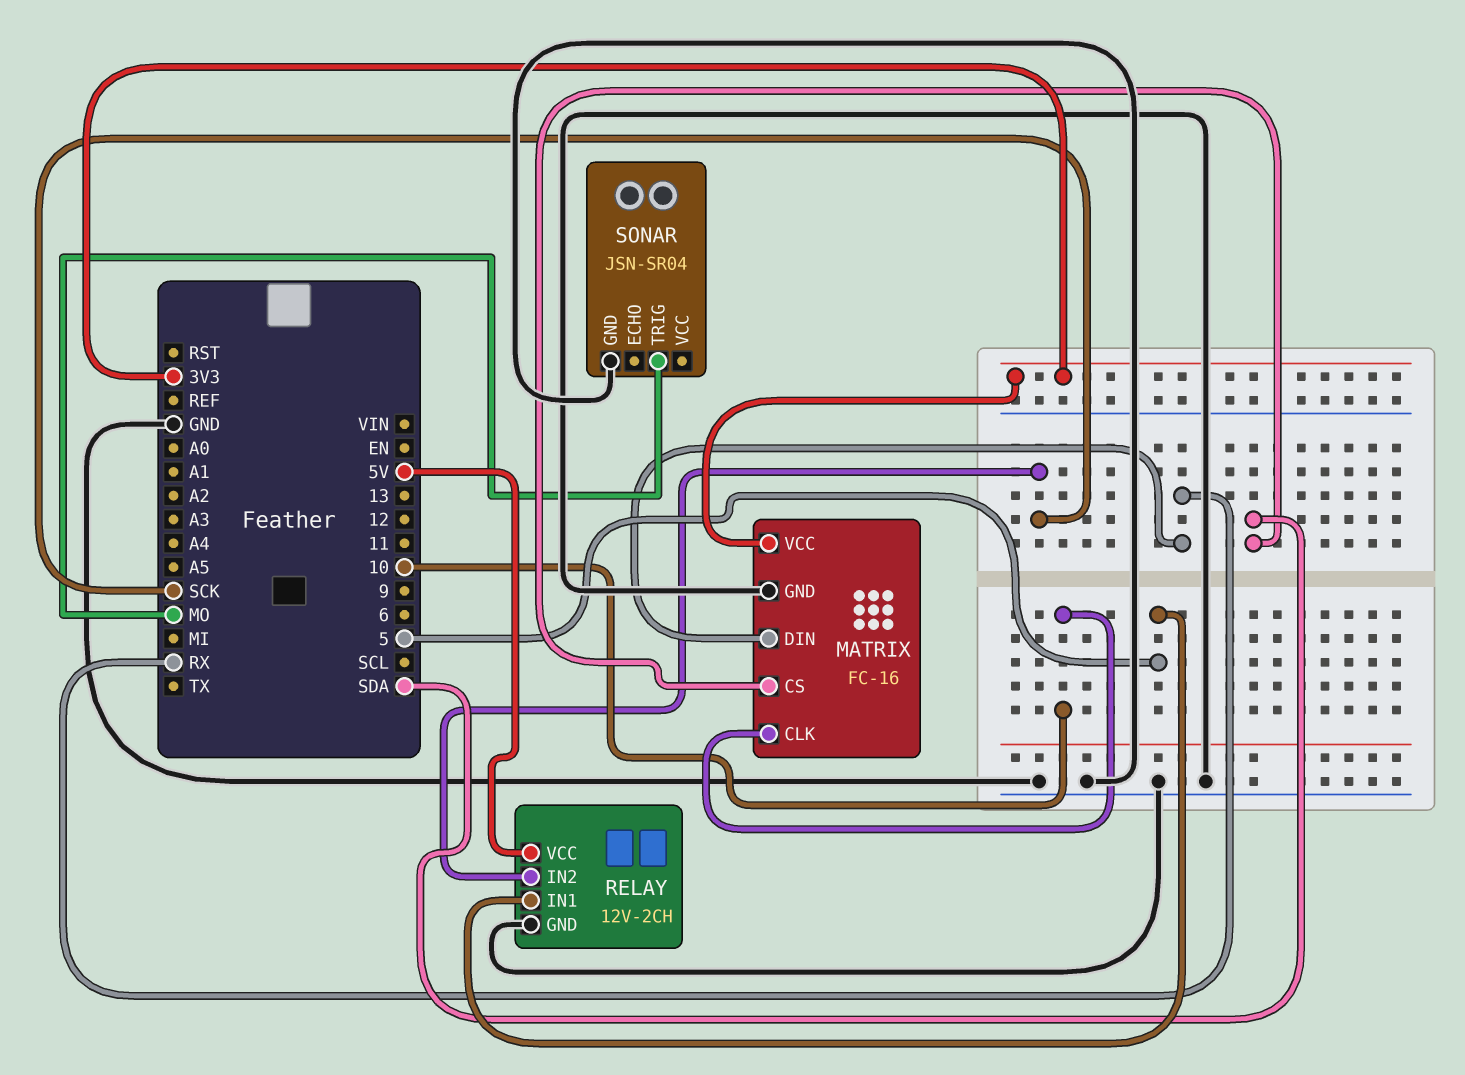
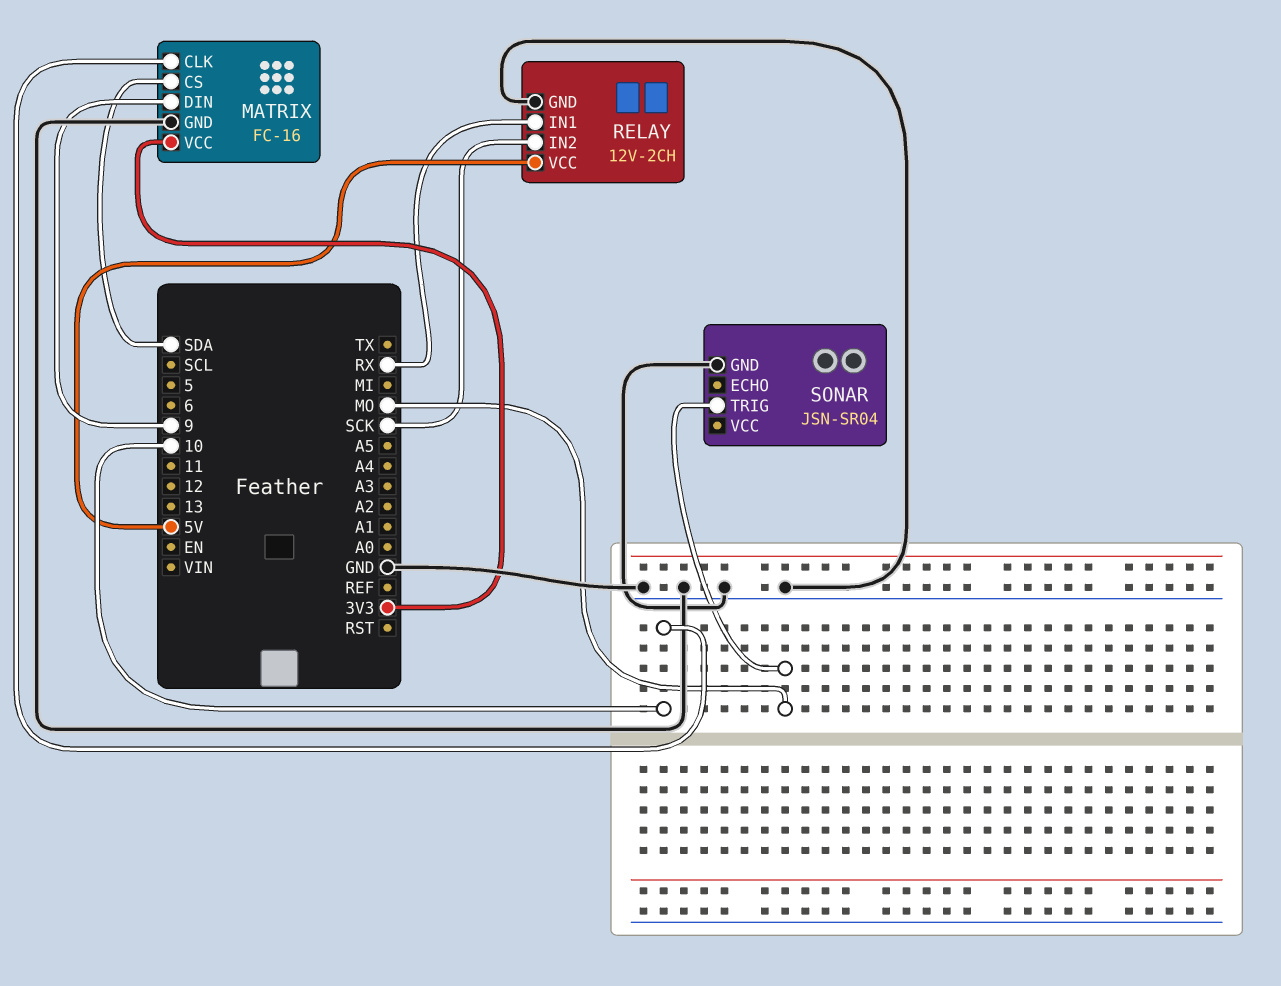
MATRIX pin DIN: RX -> 9
RELAY pin IN1: 5 -> RX

